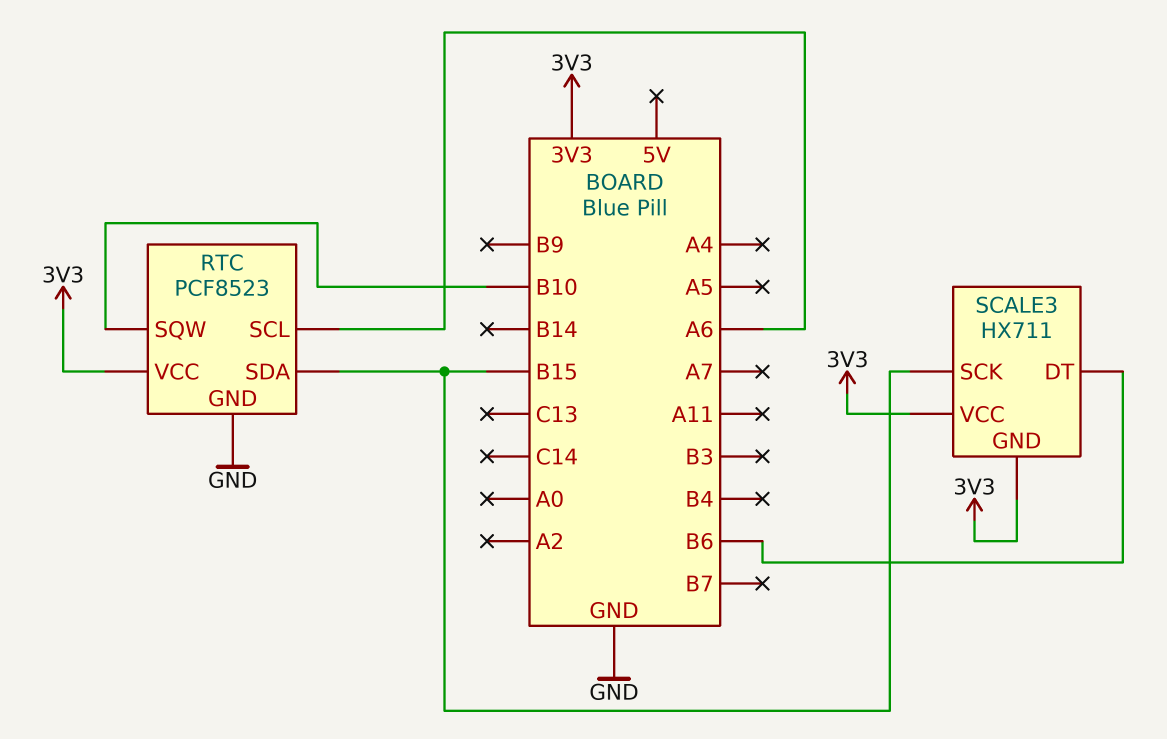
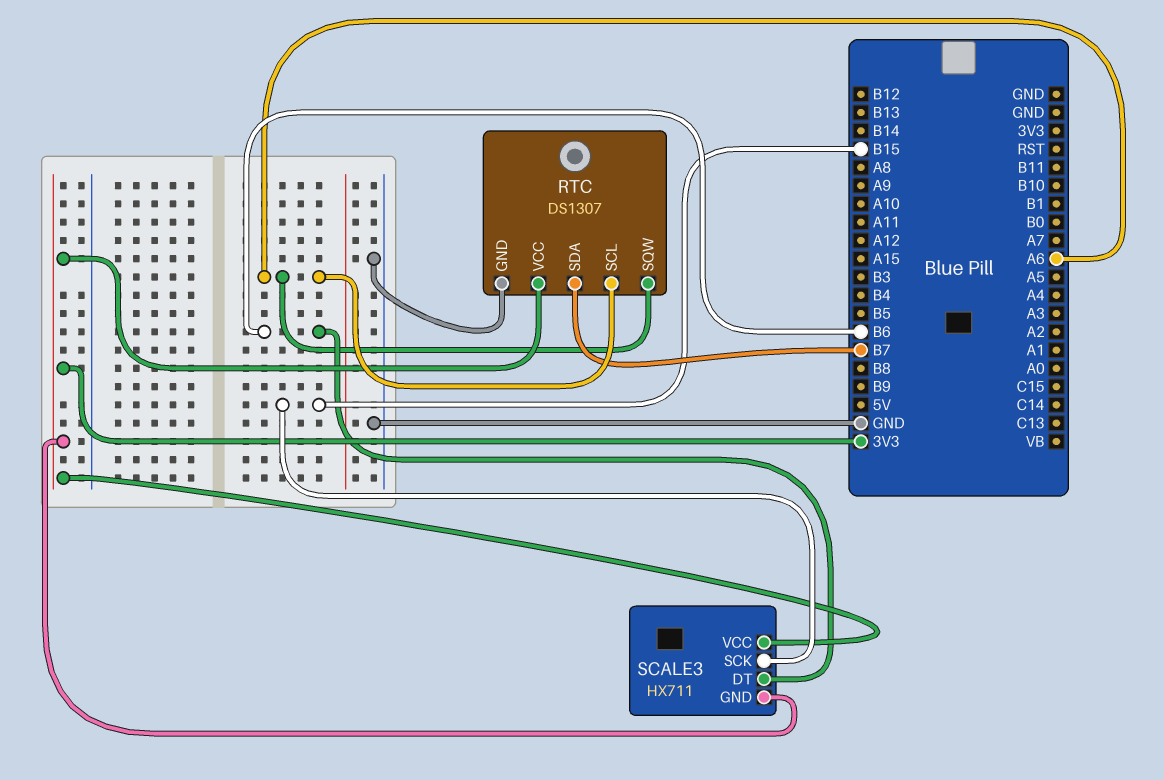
RTC: PCF8523 -> DS1307
RTC pin SDA: B15 -> B7
RTC pin SQW: B10 -> A6

